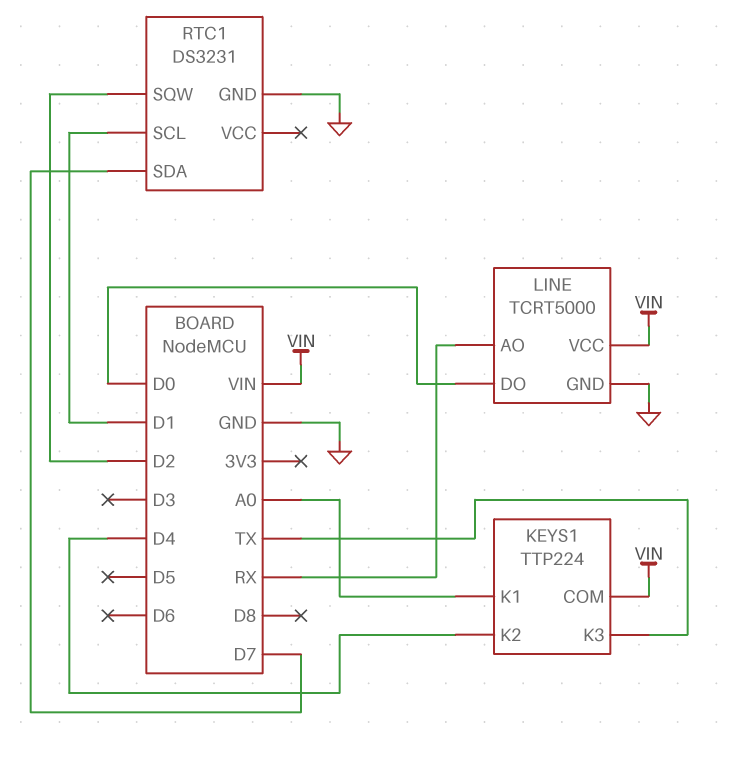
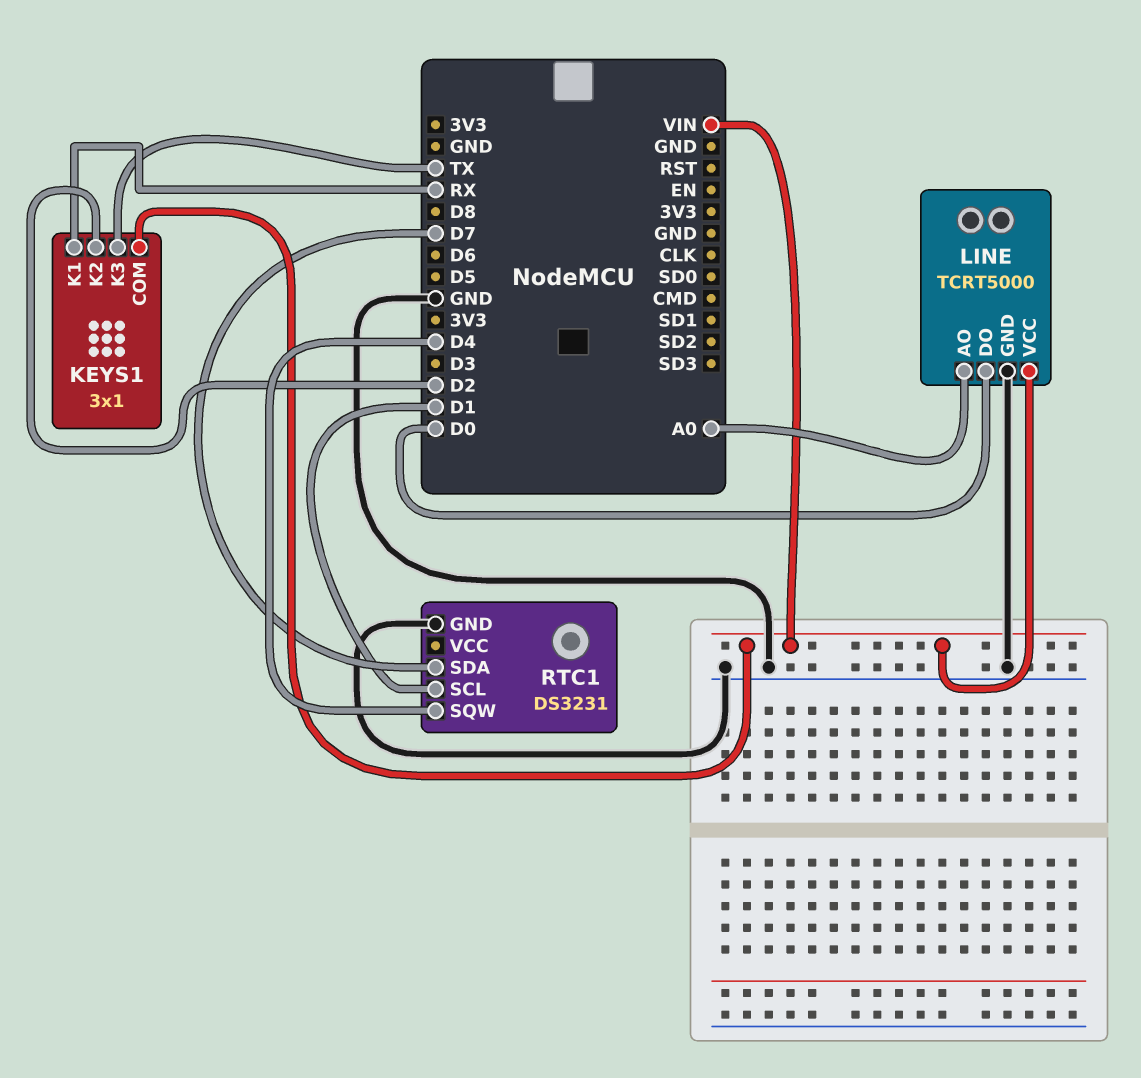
KEYS1: TTP224 -> 3x1
KEYS1 pin K1: A0 -> RX
KEYS1 pin K2: D4 -> D2
LINE pin AO: RX -> A0
RTC1 pin SQW: D2 -> D4

